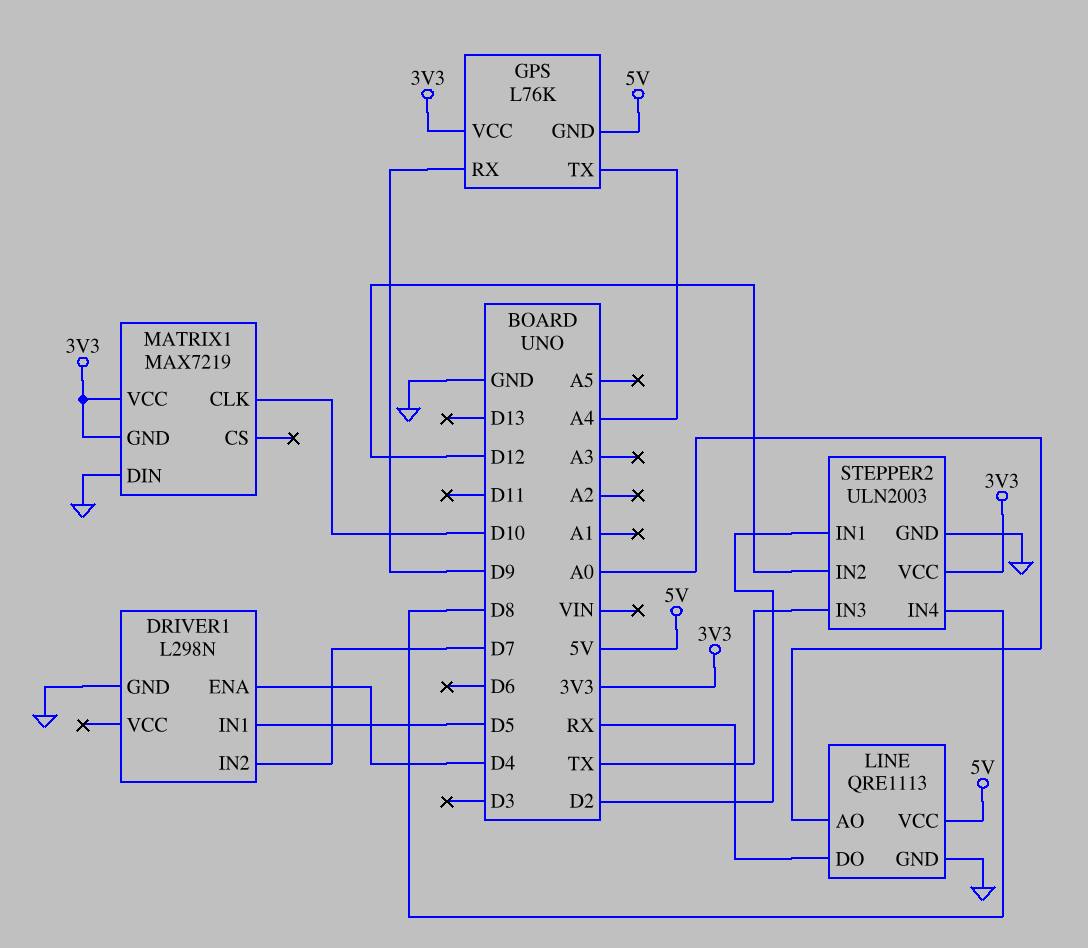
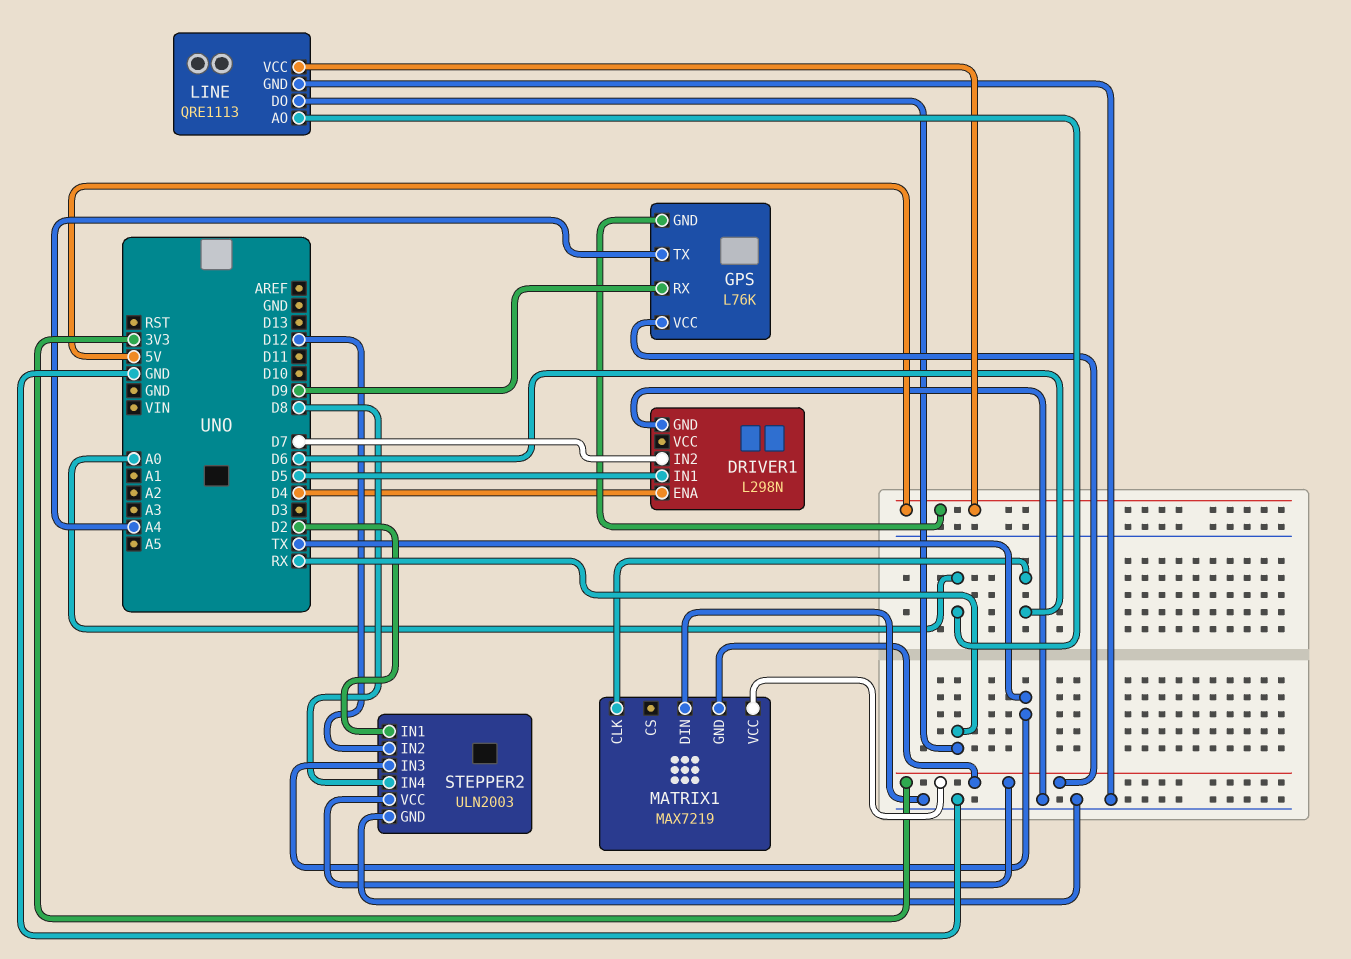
MATRIX1 pin CLK: D10 -> D6

